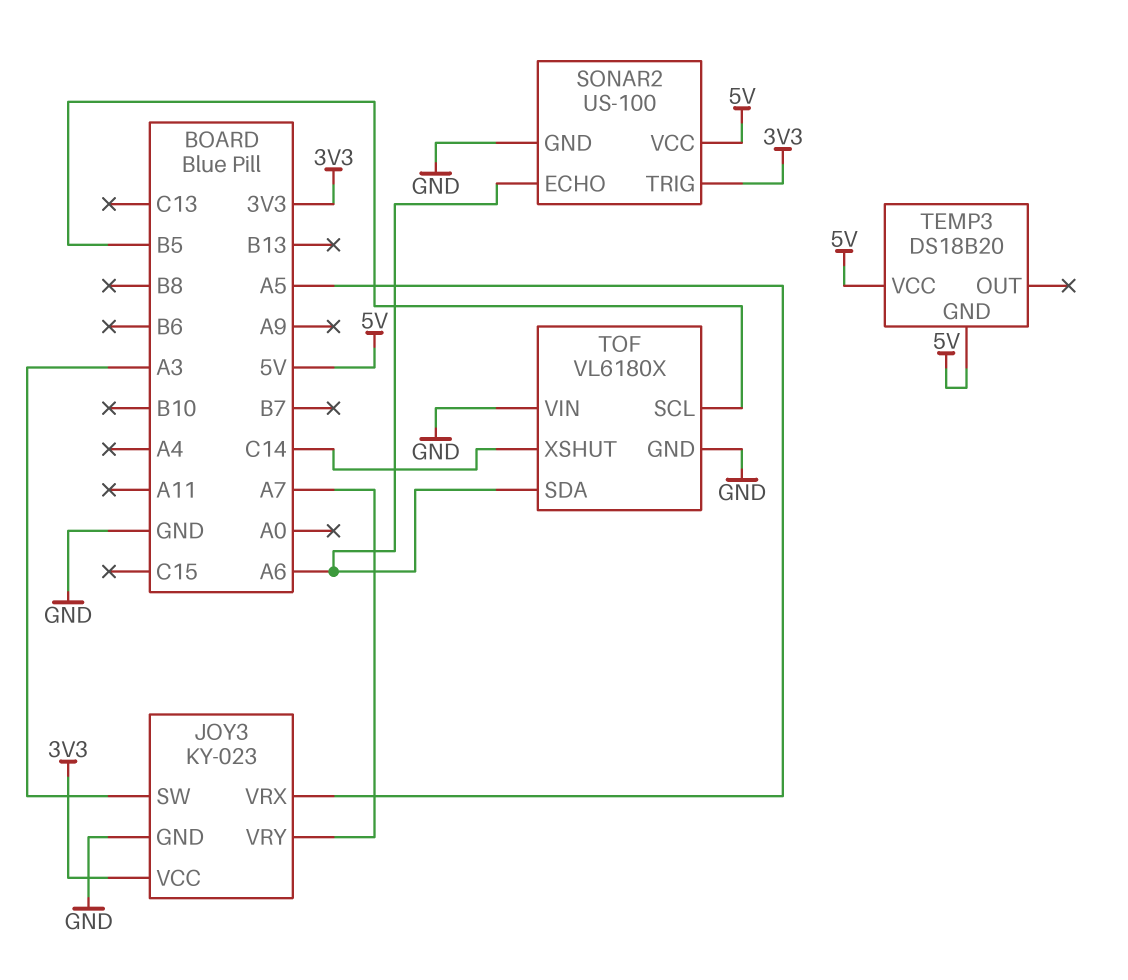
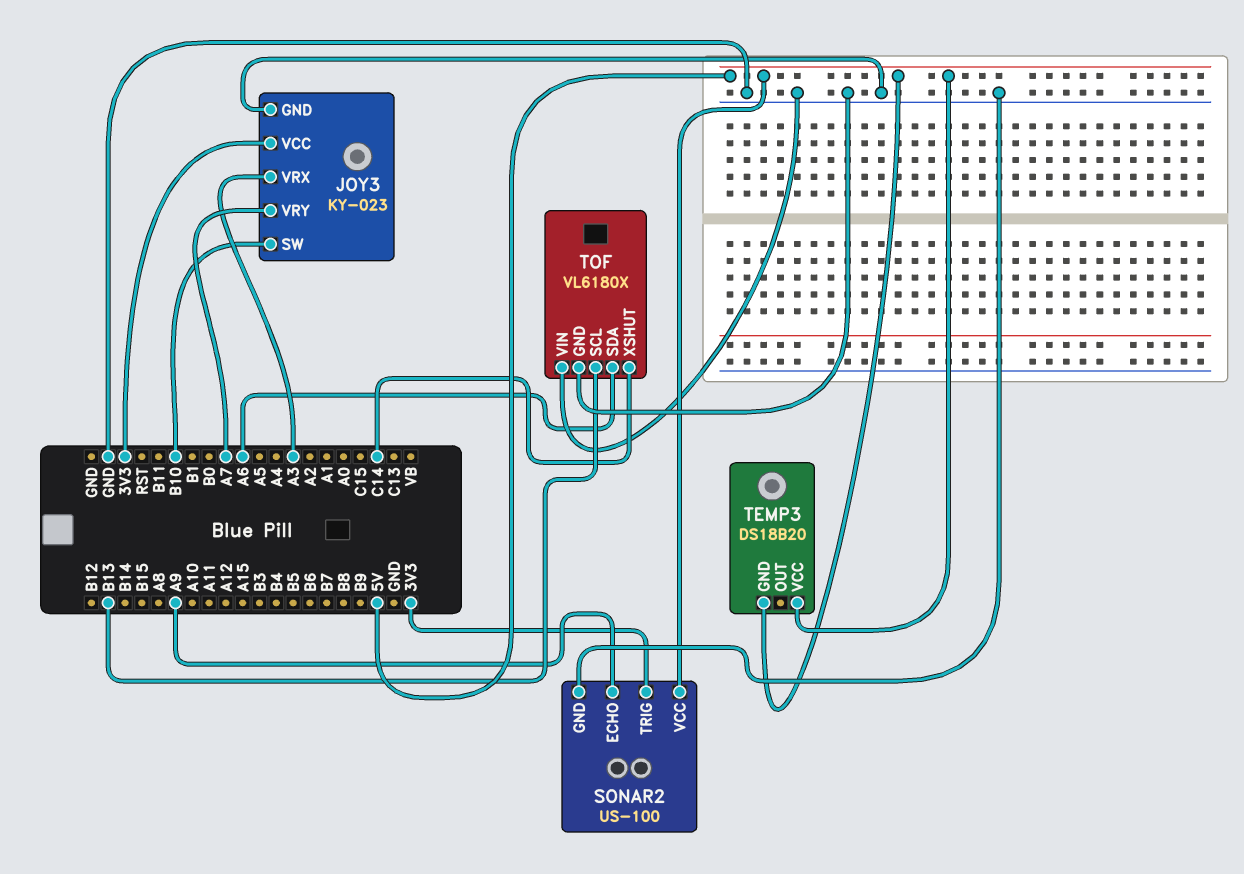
JOY3 pin SW: A3 -> B10
JOY3 pin VRX: A5 -> A3
SONAR2 pin ECHO: A6 -> A9
TOF pin SCL: B5 -> B13

